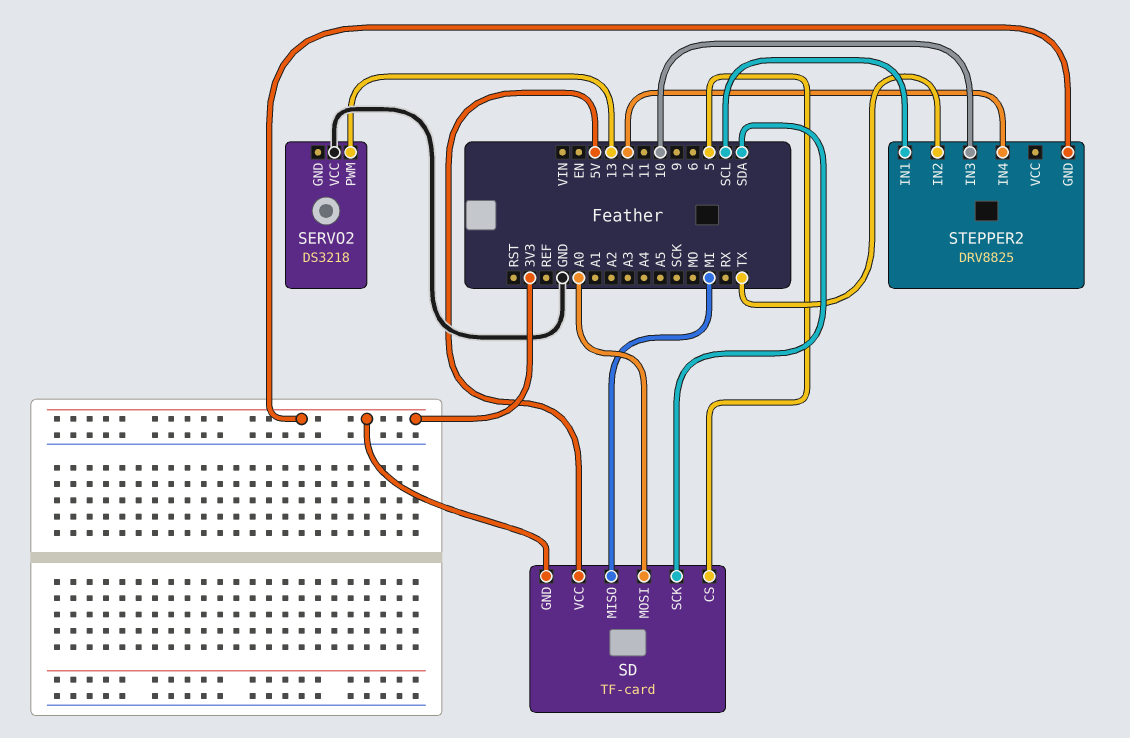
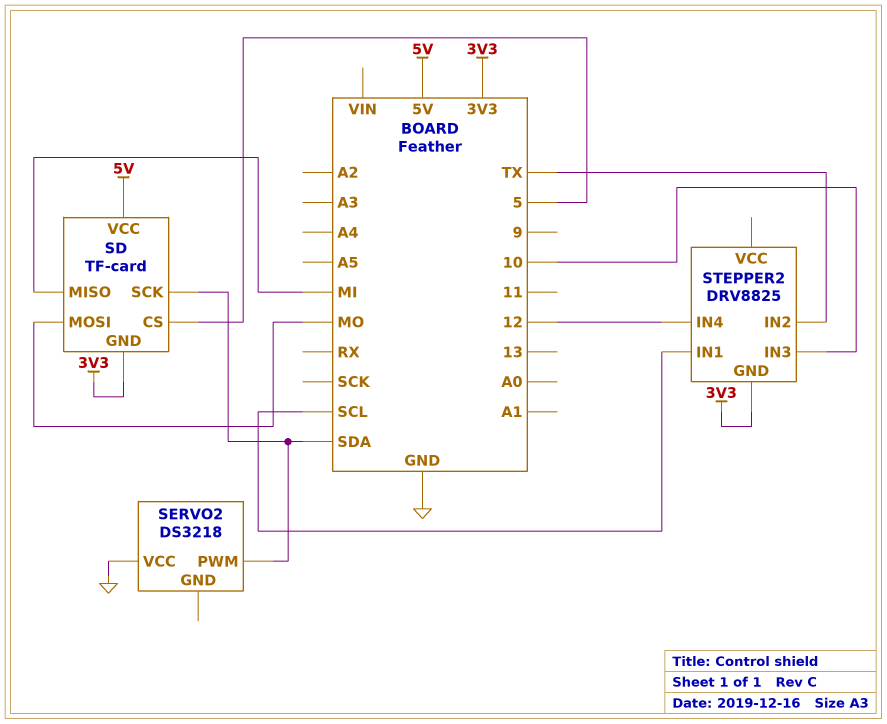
SD pin MOSI: A0 -> MO
SERVO2 pin PWM: 13 -> SDA

